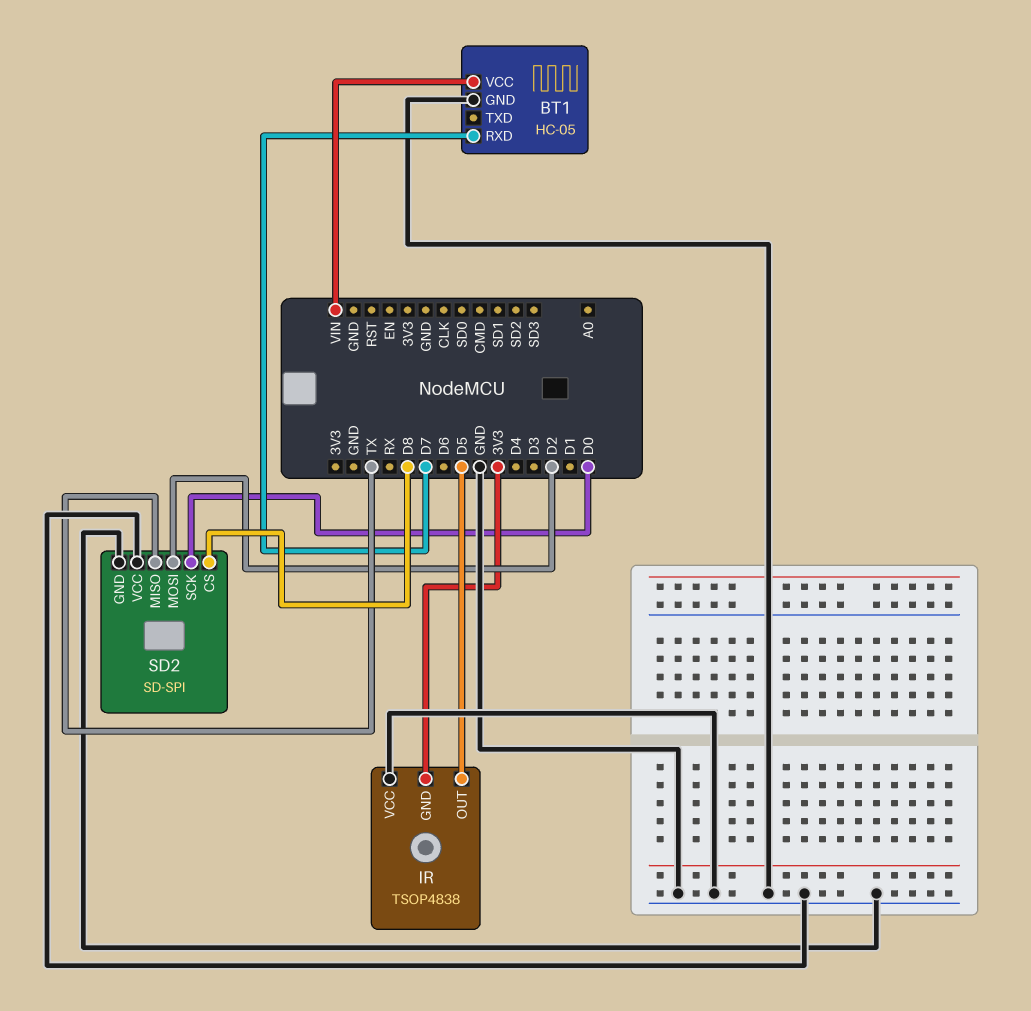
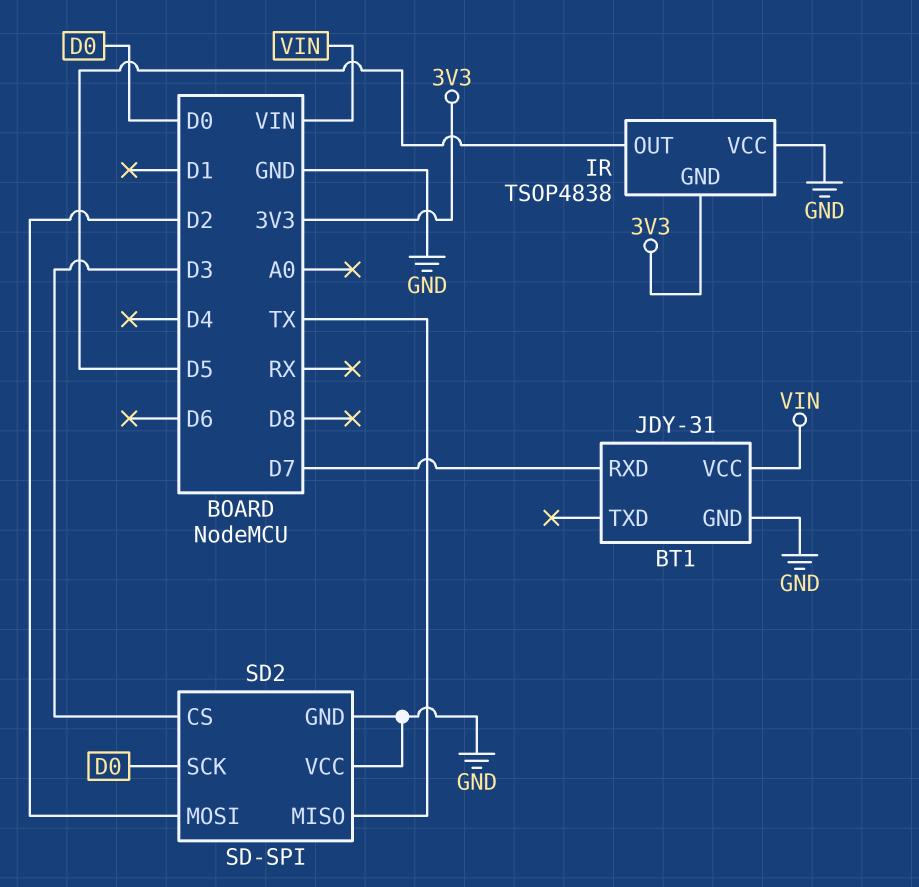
BT1: HC-05 -> JDY-31
SD2 pin CS: D8 -> D3

